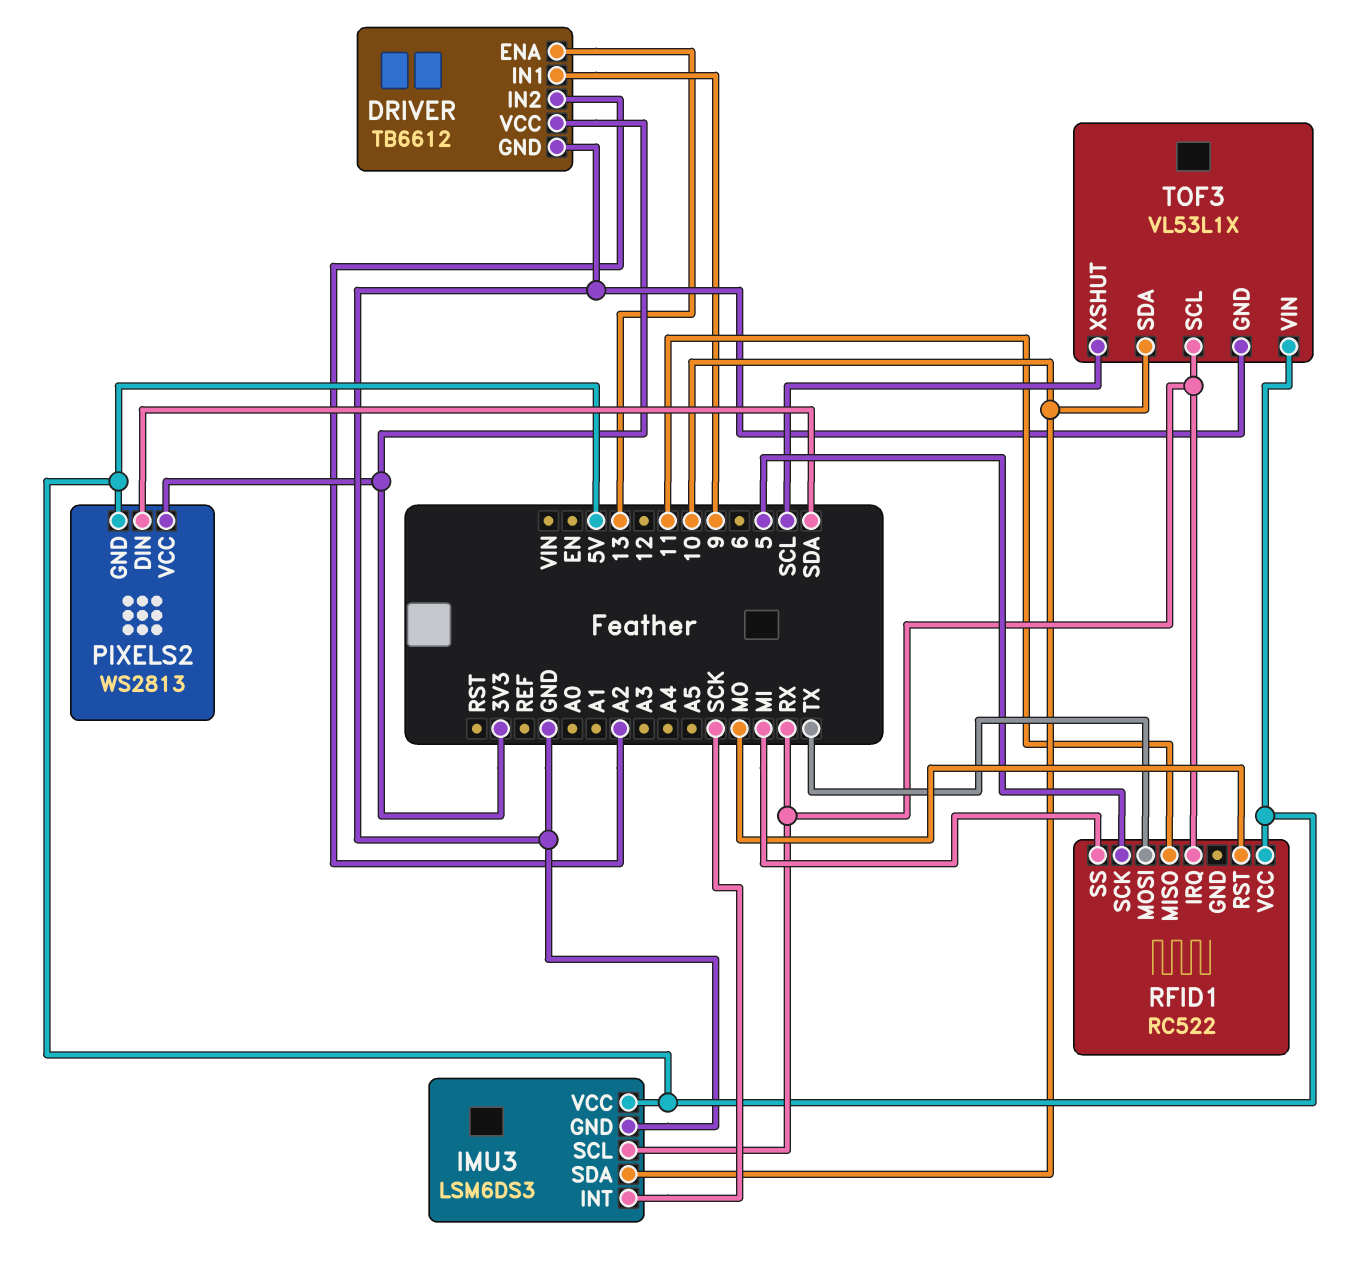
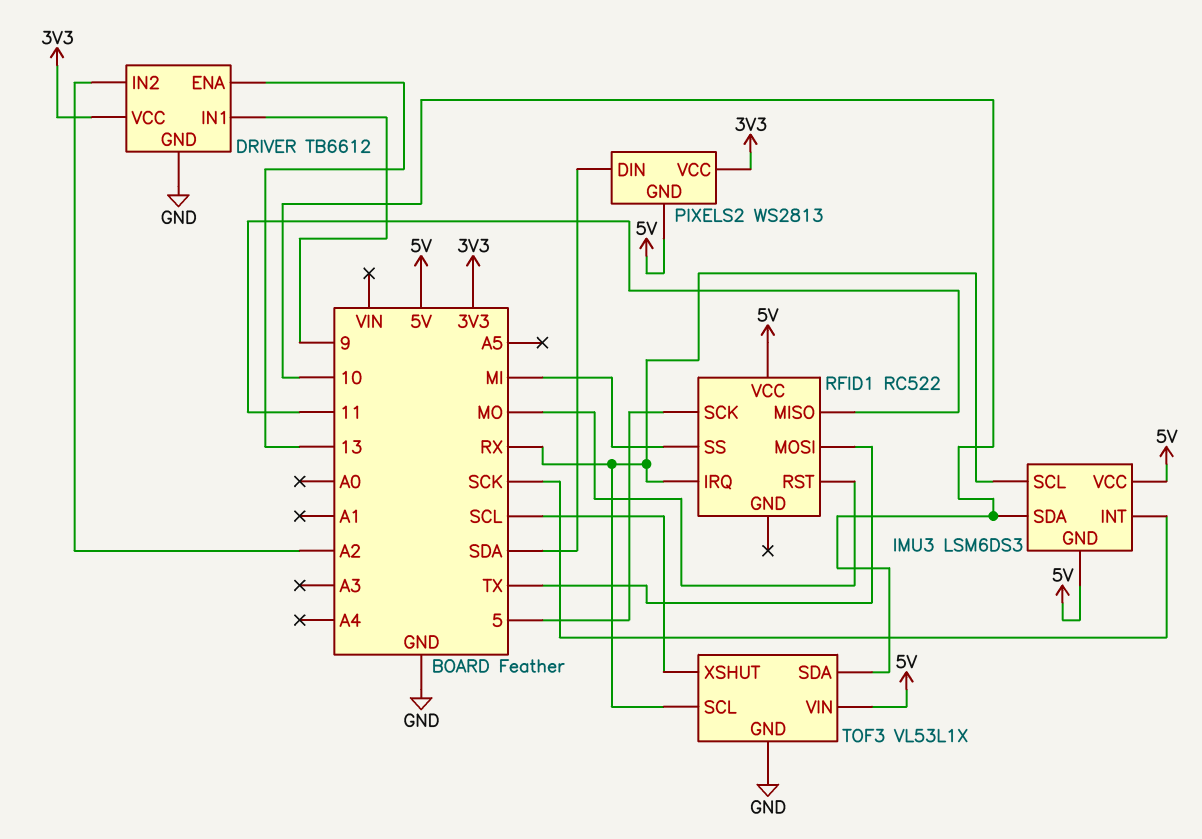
IMU3 pin GND: GND -> 5V

